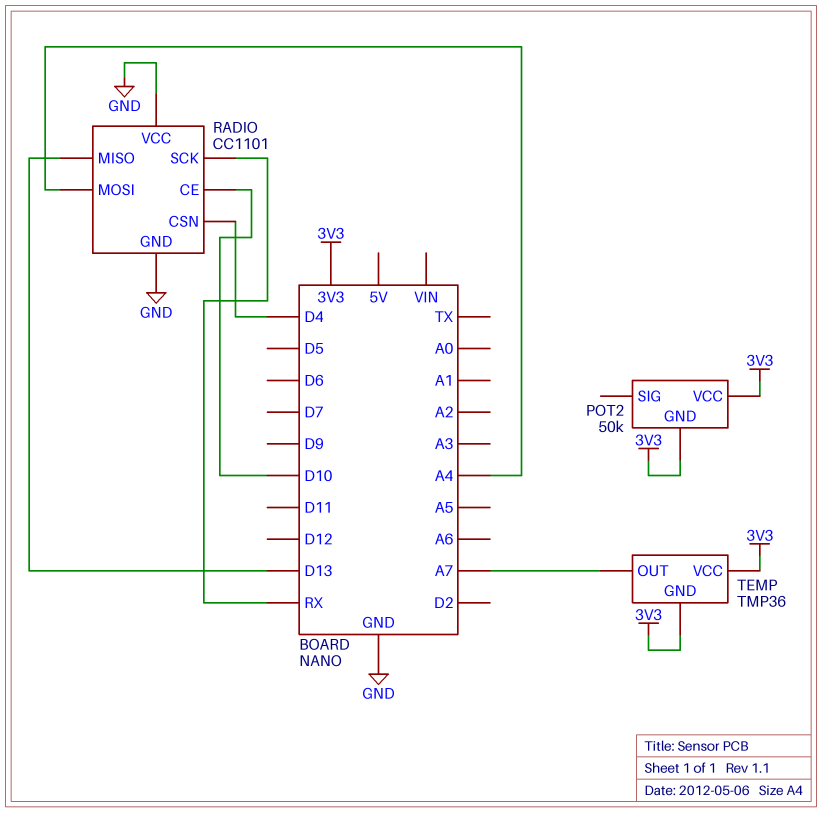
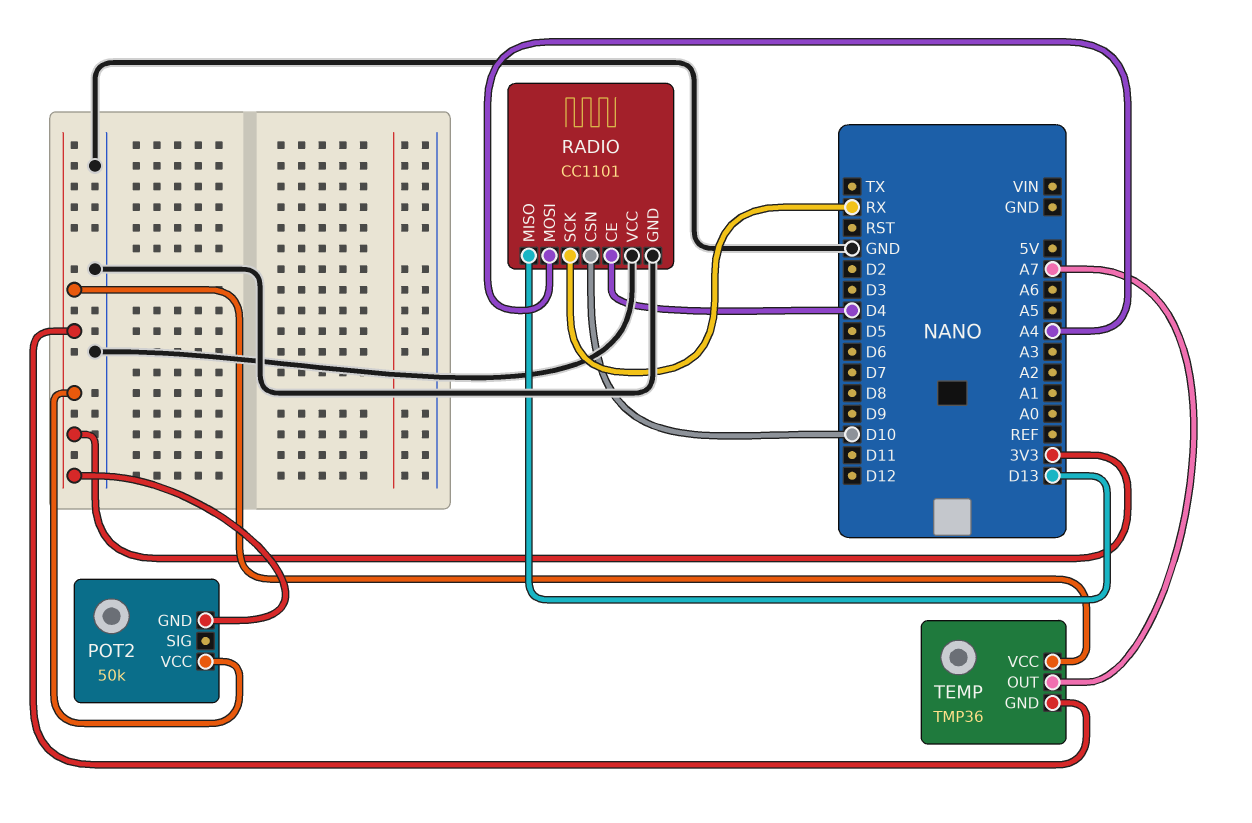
RADIO pin CE: D10 -> D4
RADIO pin CSN: D4 -> D10

